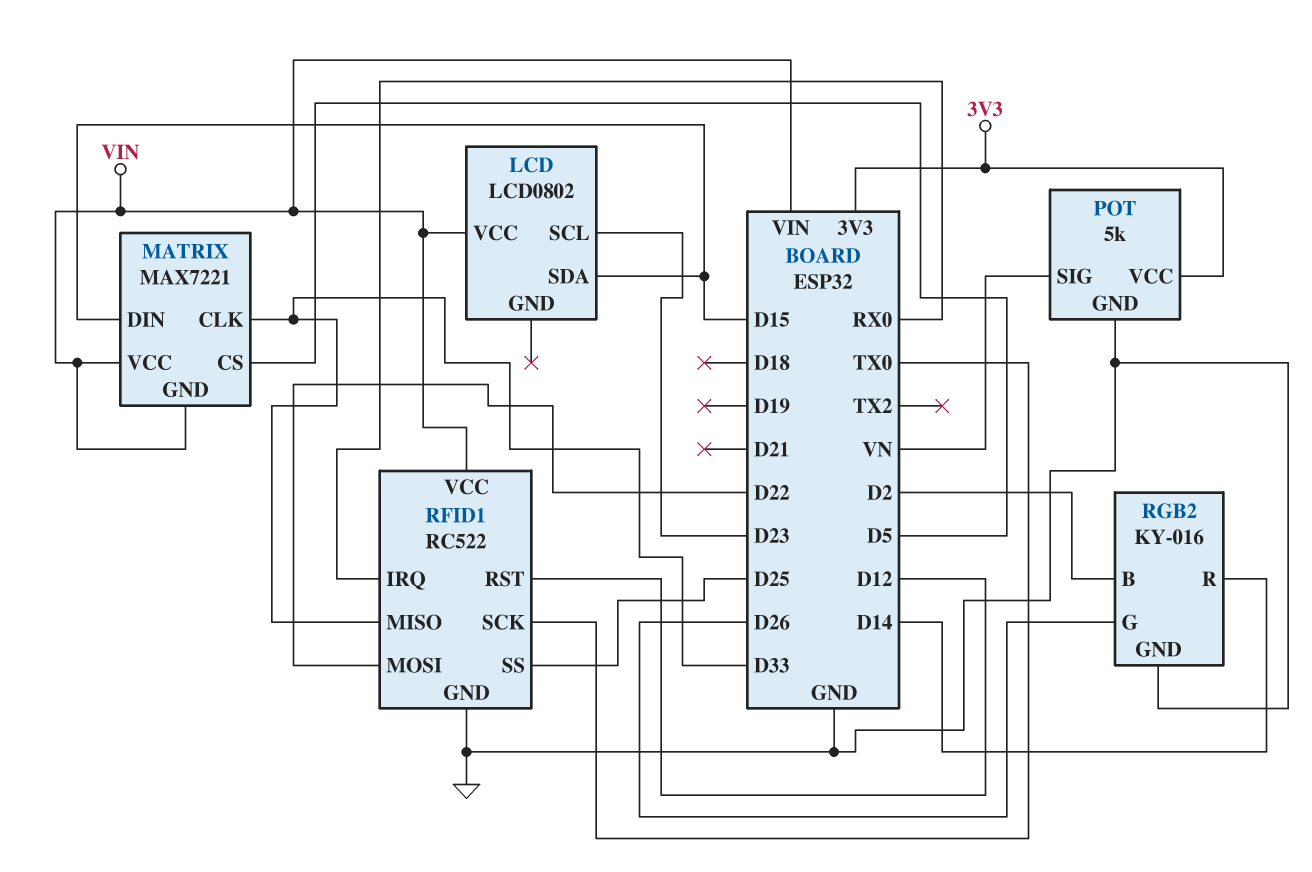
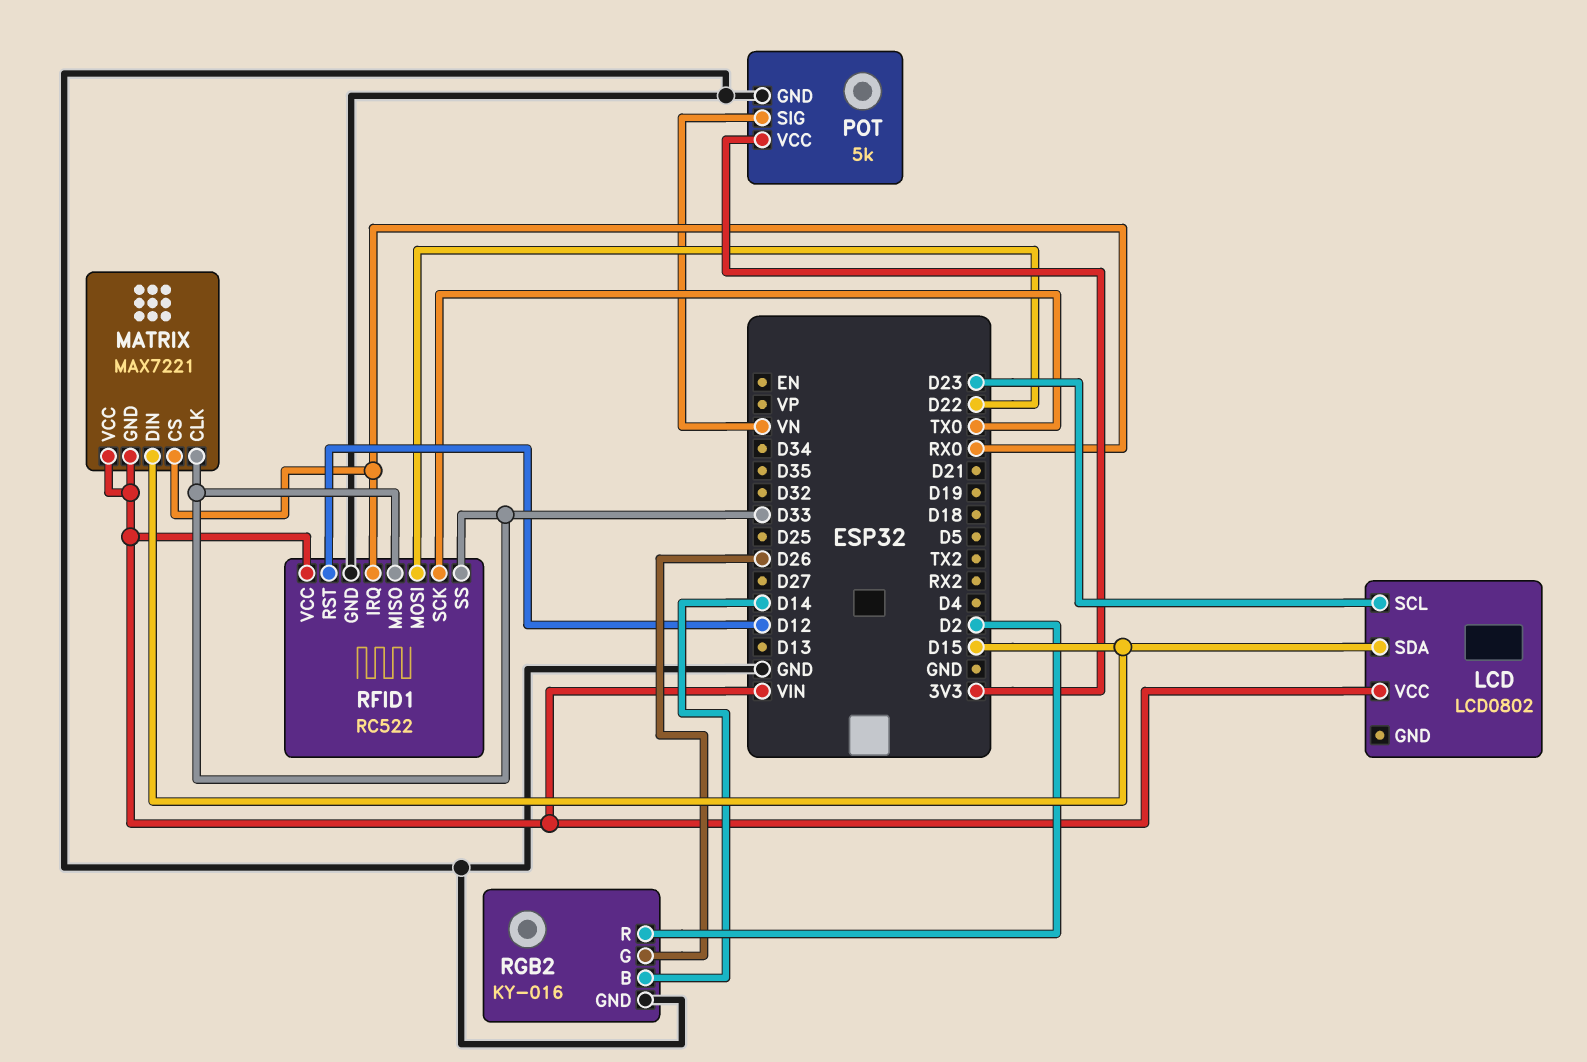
MATRIX pin CS: D5 -> RX0
RFID1 pin SS: D25 -> D33
RGB2 pin B: D2 -> D14
RGB2 pin R: D14 -> D2

